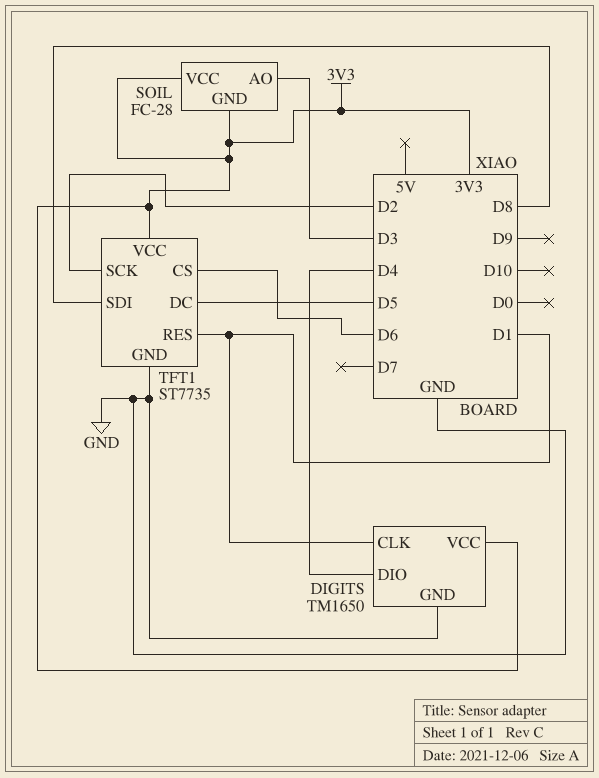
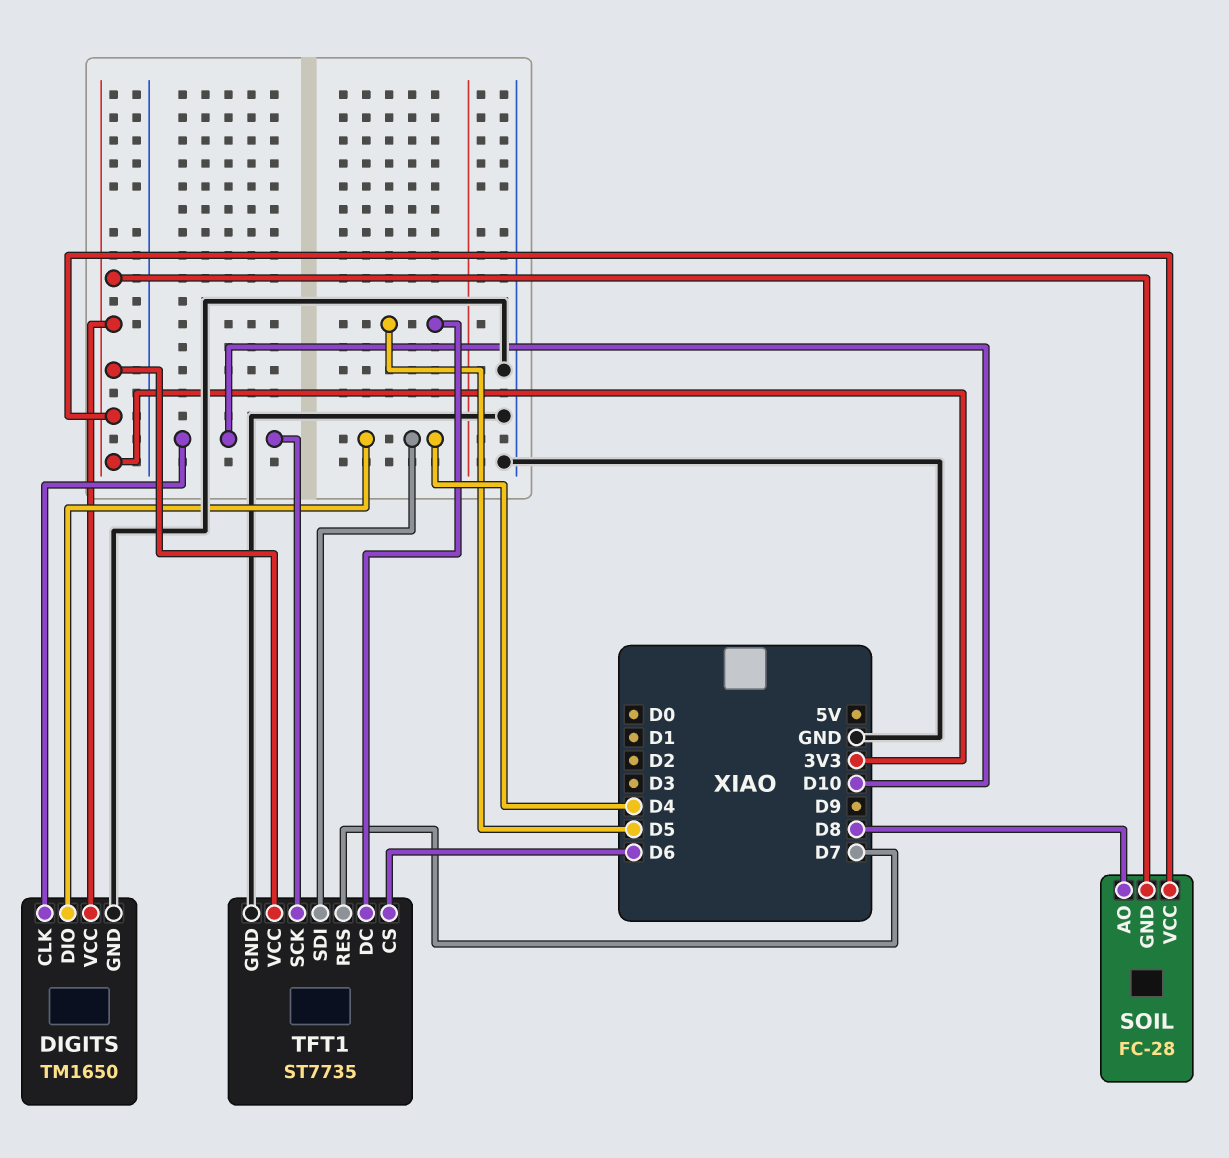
DIGITS pin CLK: D1 -> D10
SOIL pin AO: D3 -> D8
TFT1 pin RES: D1 -> D7
TFT1 pin SCK: D2 -> D10
TFT1 pin SDI: D8 -> D4

